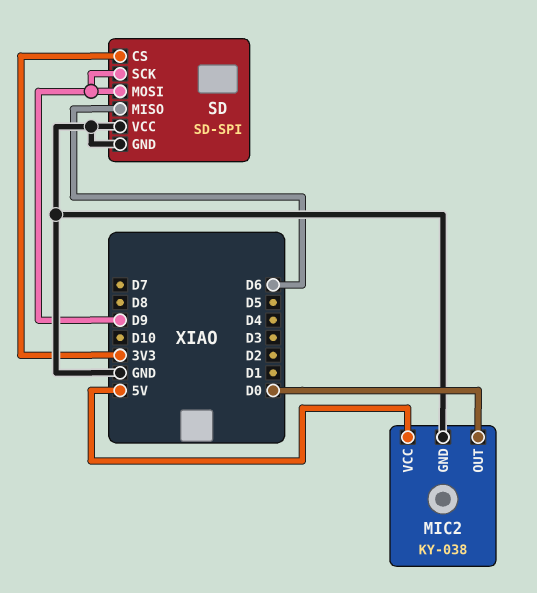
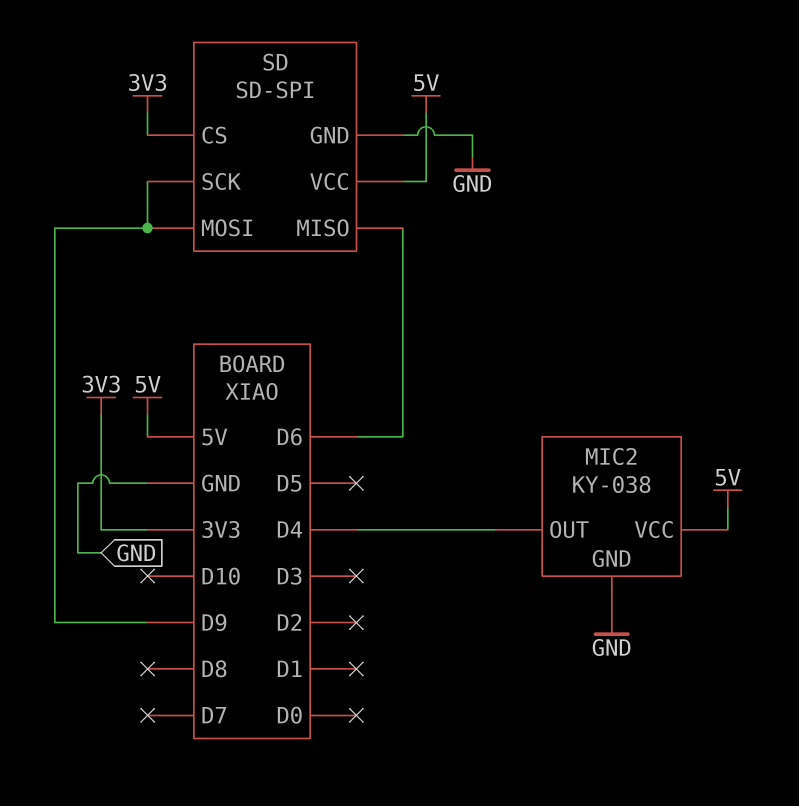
MIC2 pin OUT: D0 -> D4
SD pin VCC: GND -> 5V

